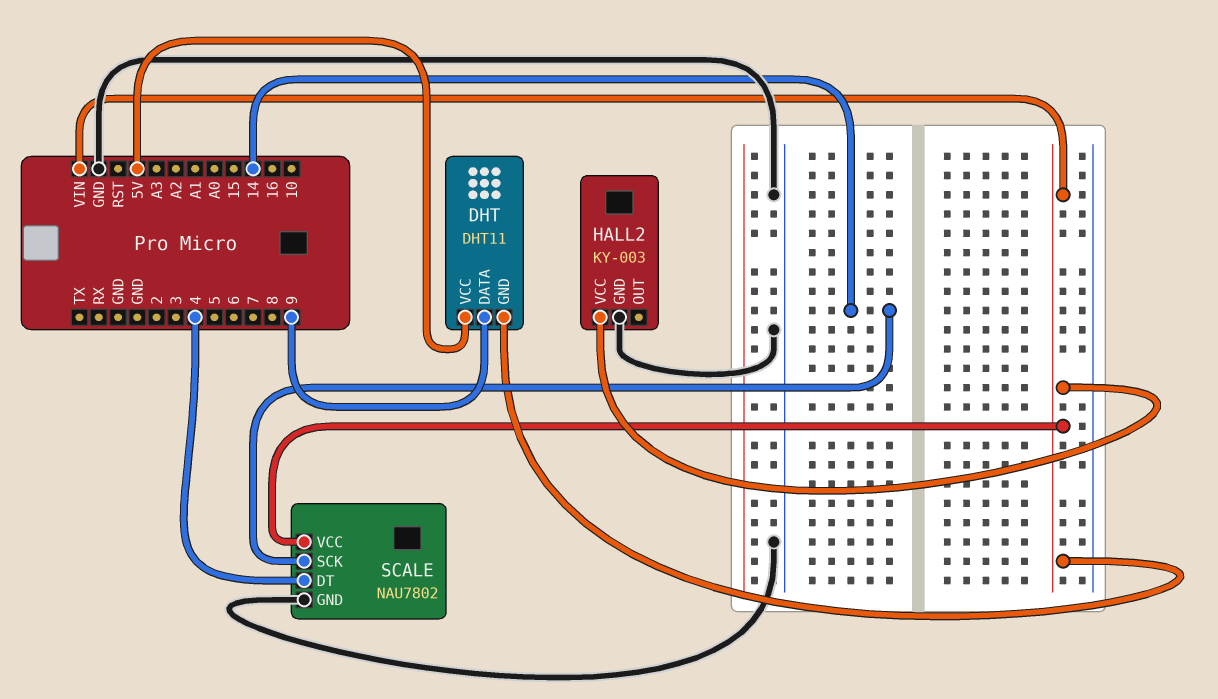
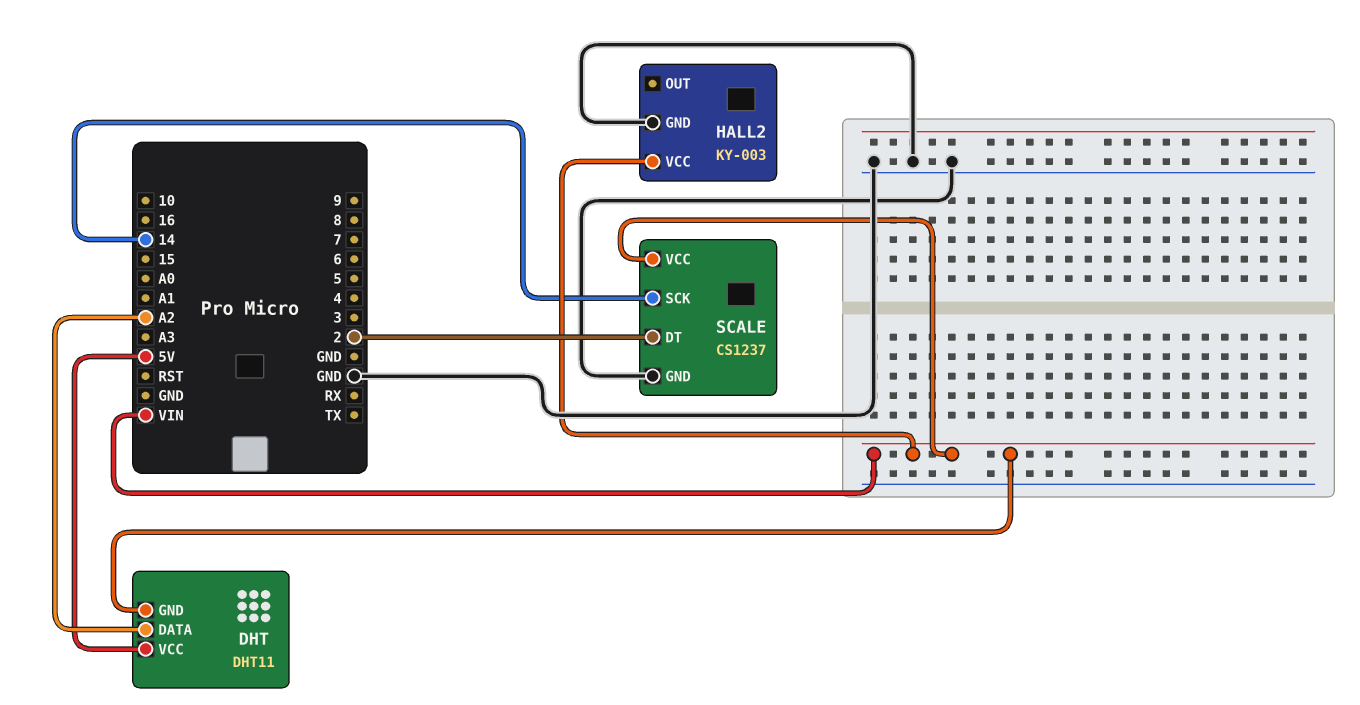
DHT pin DATA: 9 -> A2
SCALE: NAU7802 -> CS1237
SCALE pin DT: 4 -> 2

